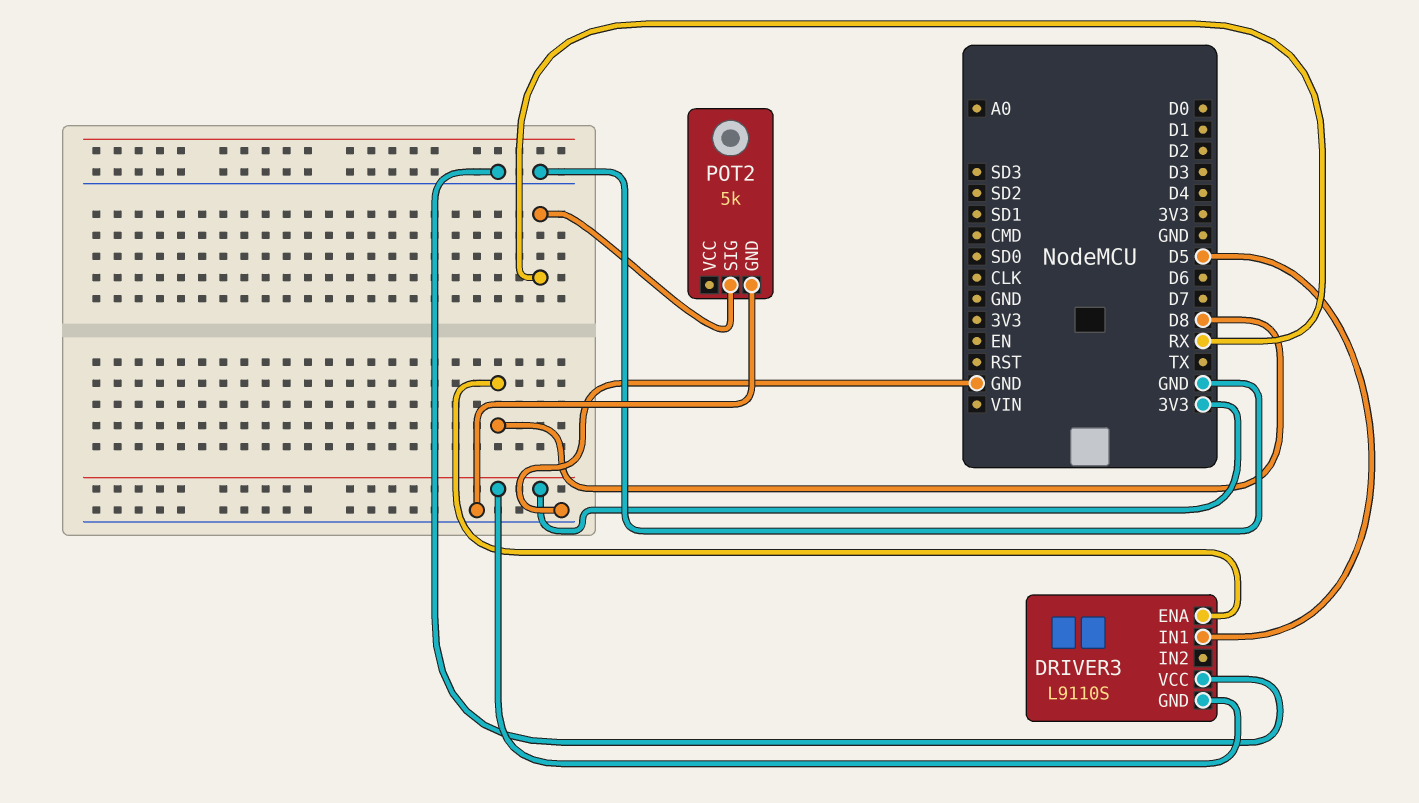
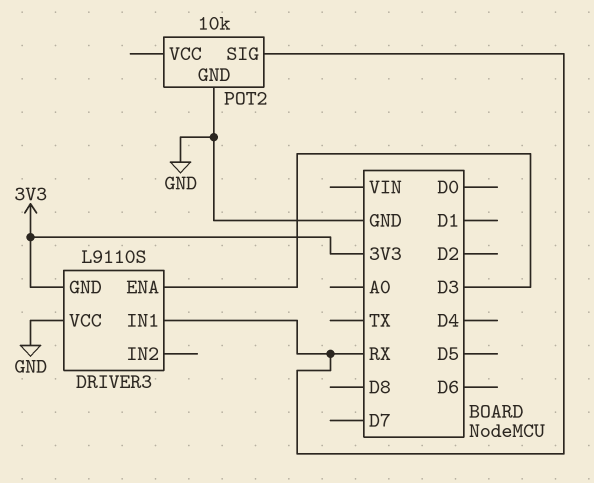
DRIVER3 pin ENA: D8 -> D3
DRIVER3 pin IN1: D5 -> RX
POT2: 5k -> 10k

